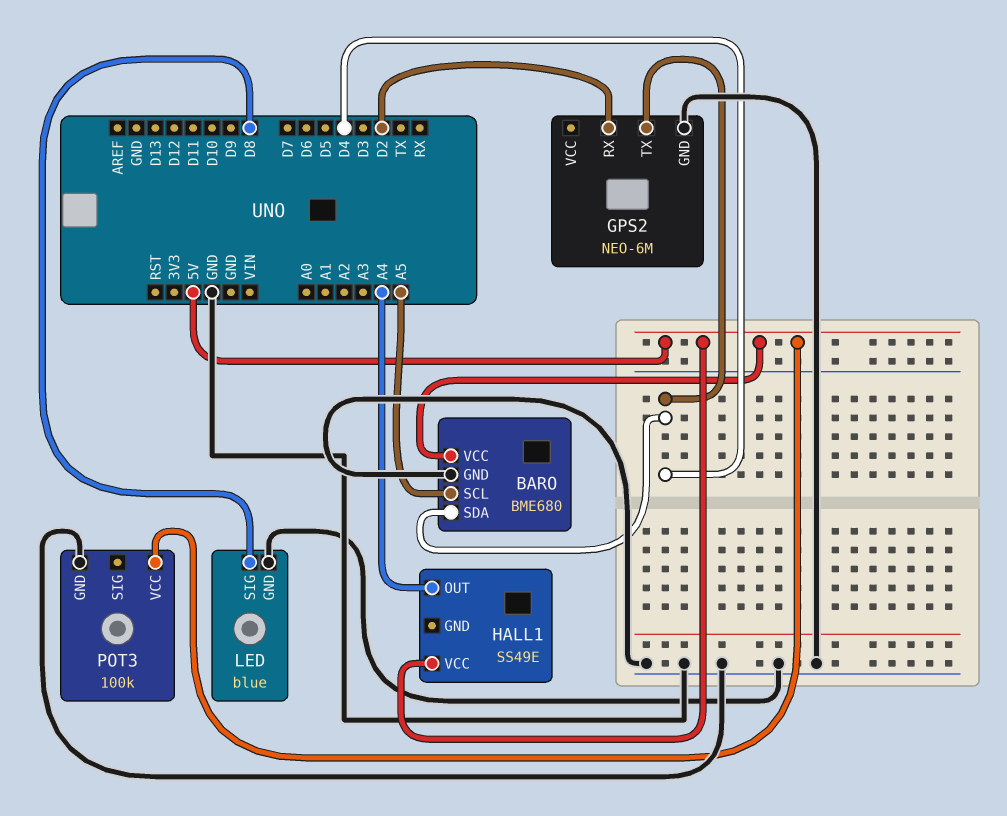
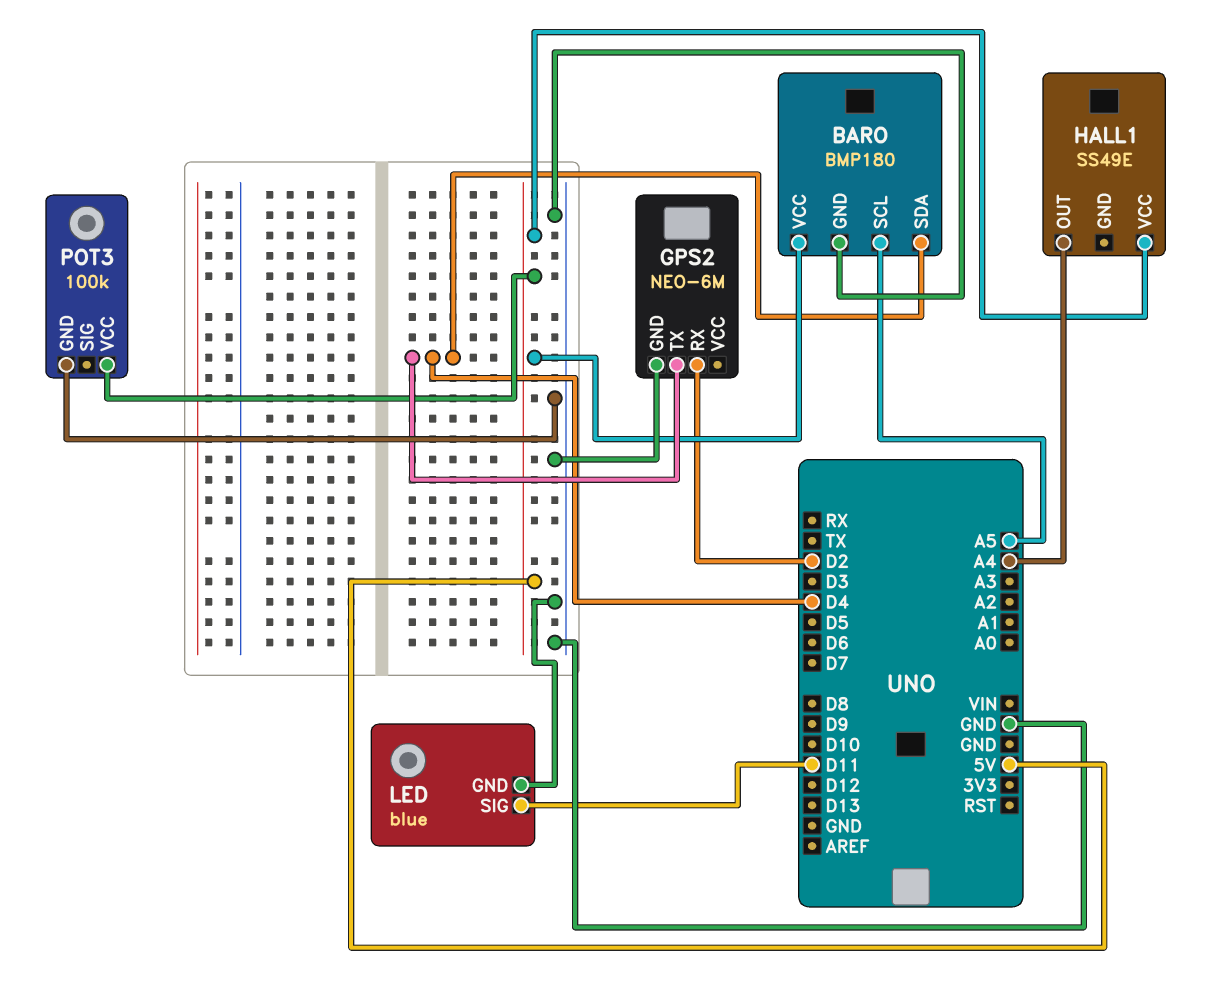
BARO: BME680 -> BMP180
LED pin SIG: D8 -> D11

